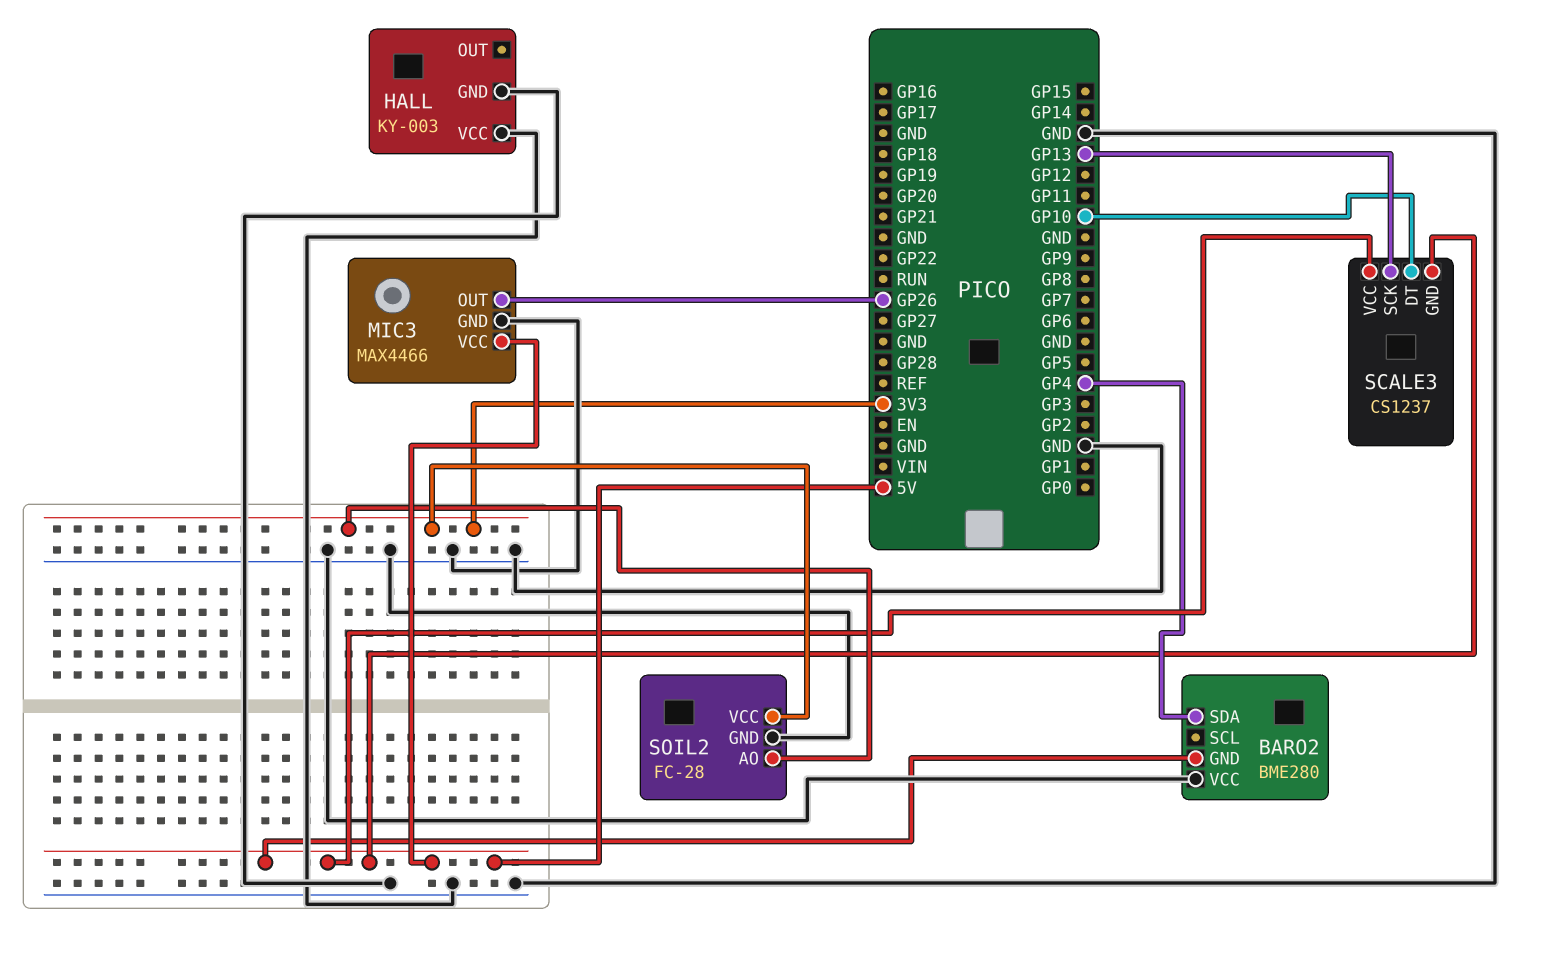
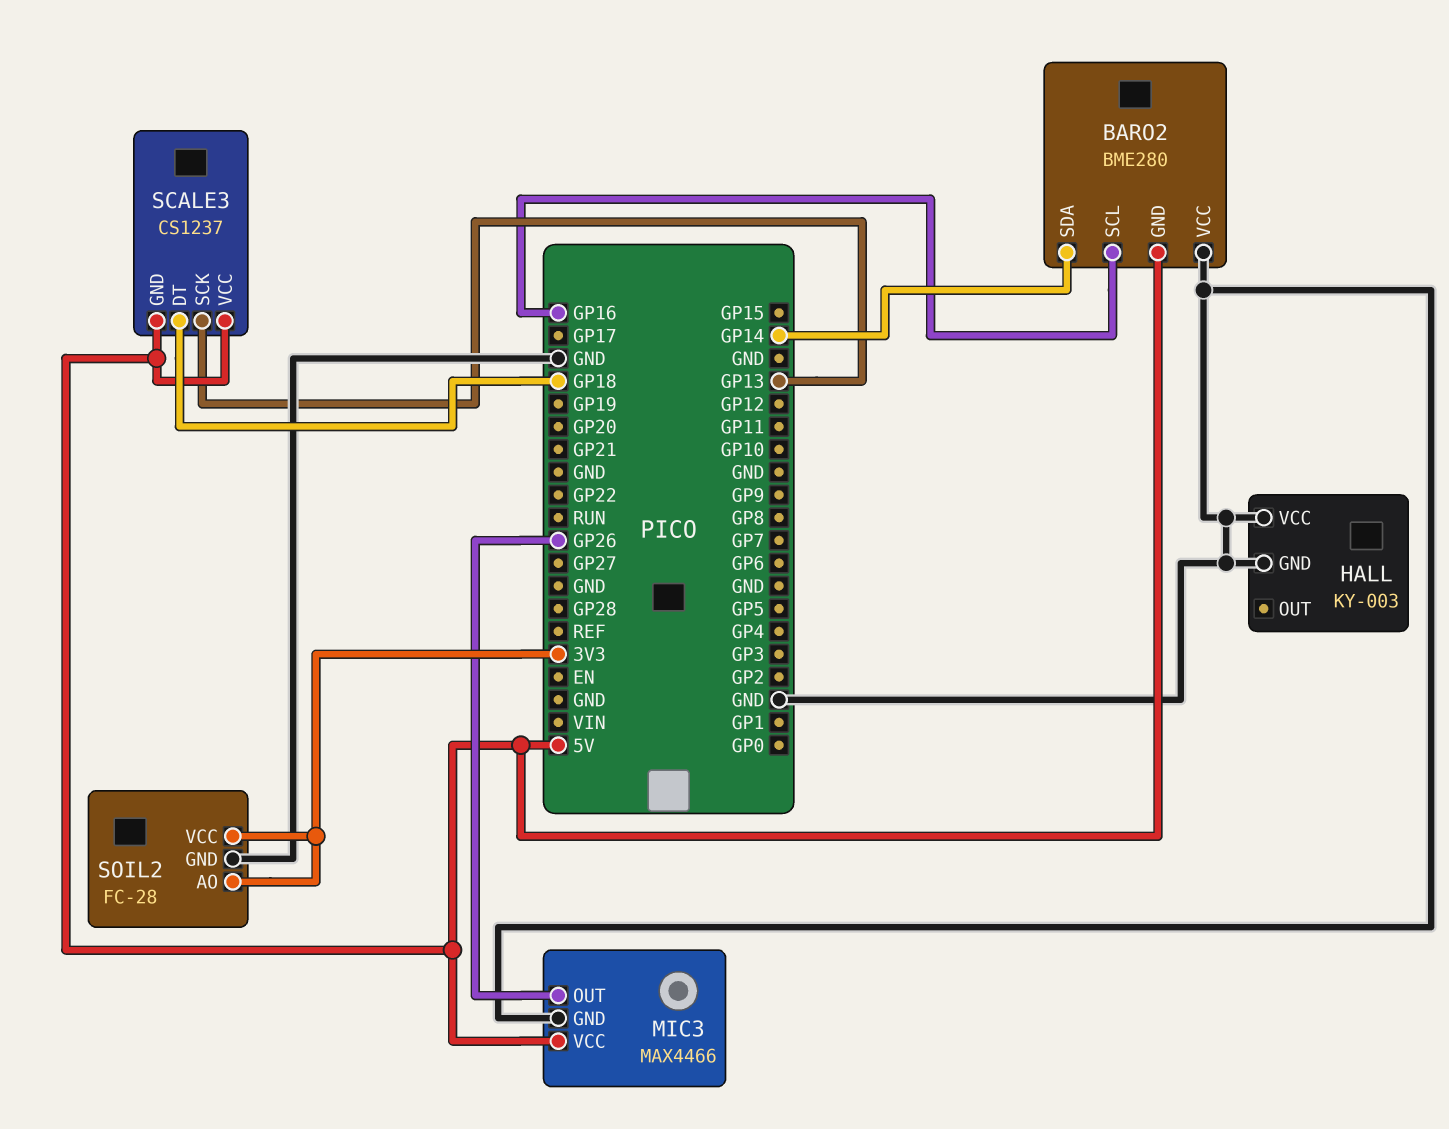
BARO2 pin SCL: none -> GP16
BARO2 pin SDA: GP4 -> GP14
SCALE3 pin DT: GP10 -> GP18

